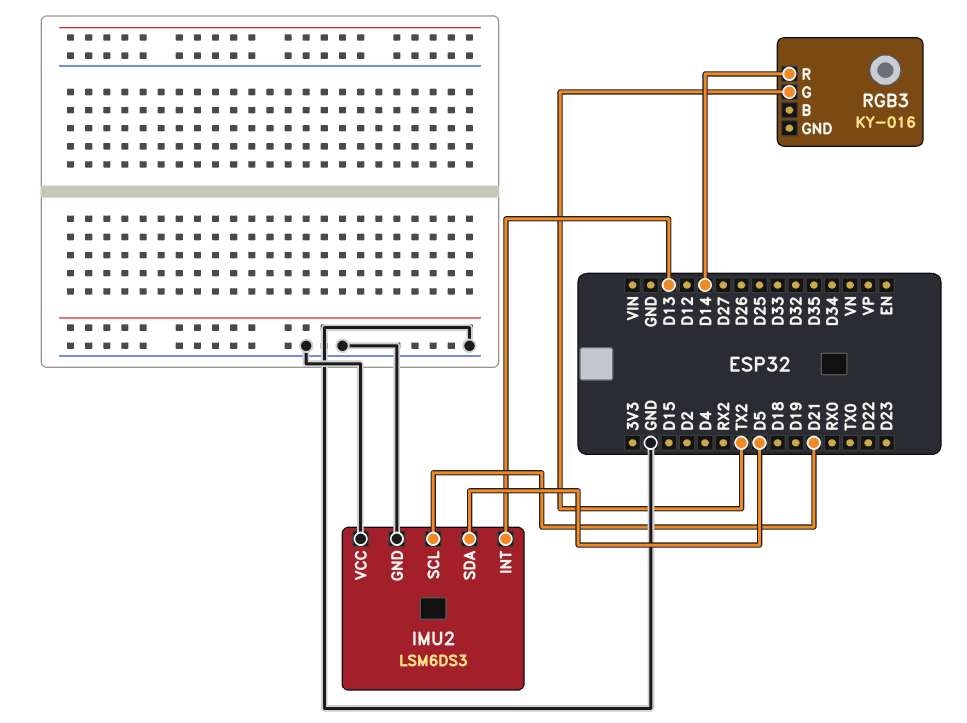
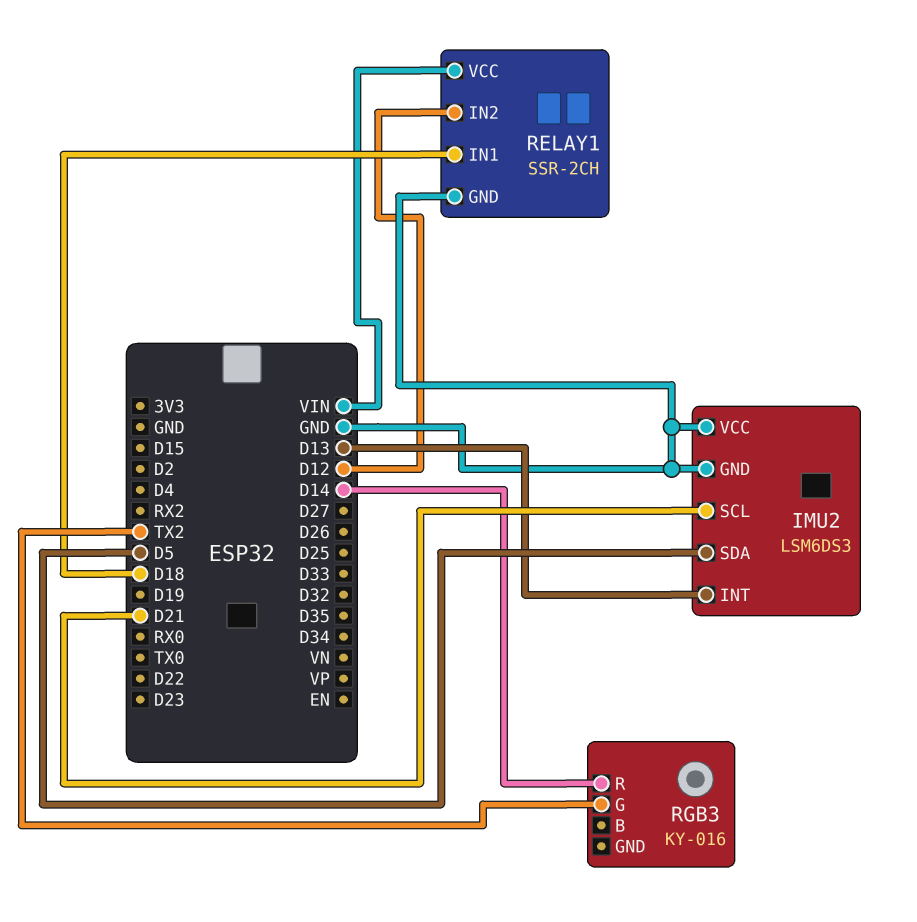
RELAY1: none -> SSR-2CH
RELAY1 pin GND: none -> GND
RELAY1 pin IN1: none -> D18
RELAY1 pin IN2: none -> D12
RELAY1 pin VCC: none -> VIN

